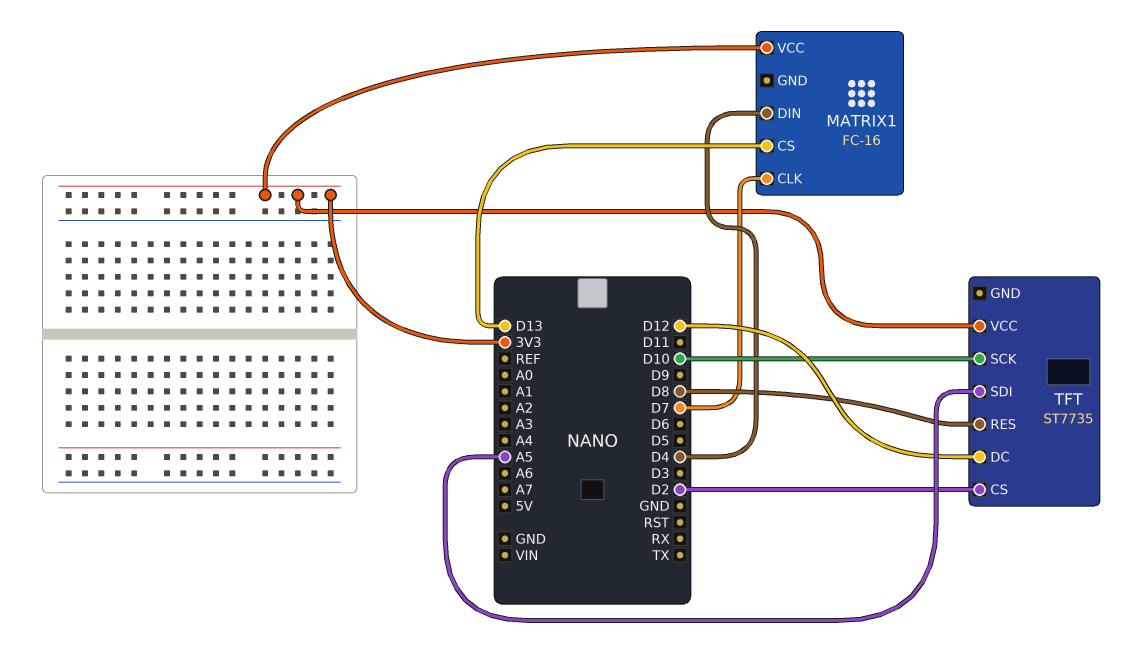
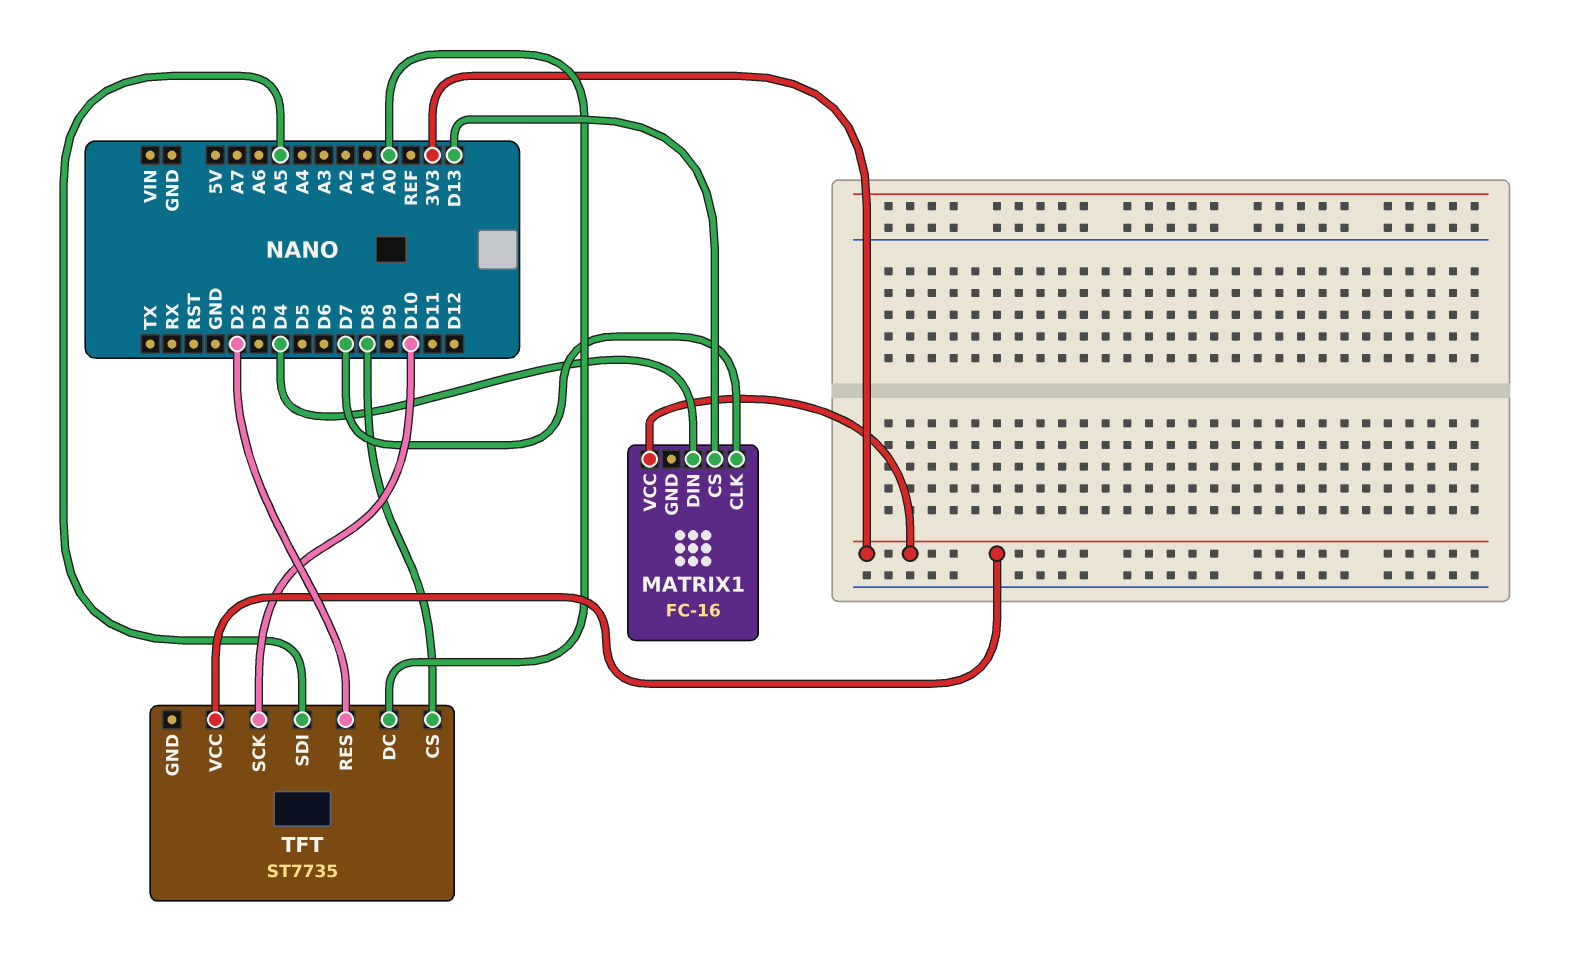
TFT pin CS: D2 -> D8
TFT pin DC: D12 -> A0
TFT pin RES: D8 -> D2

